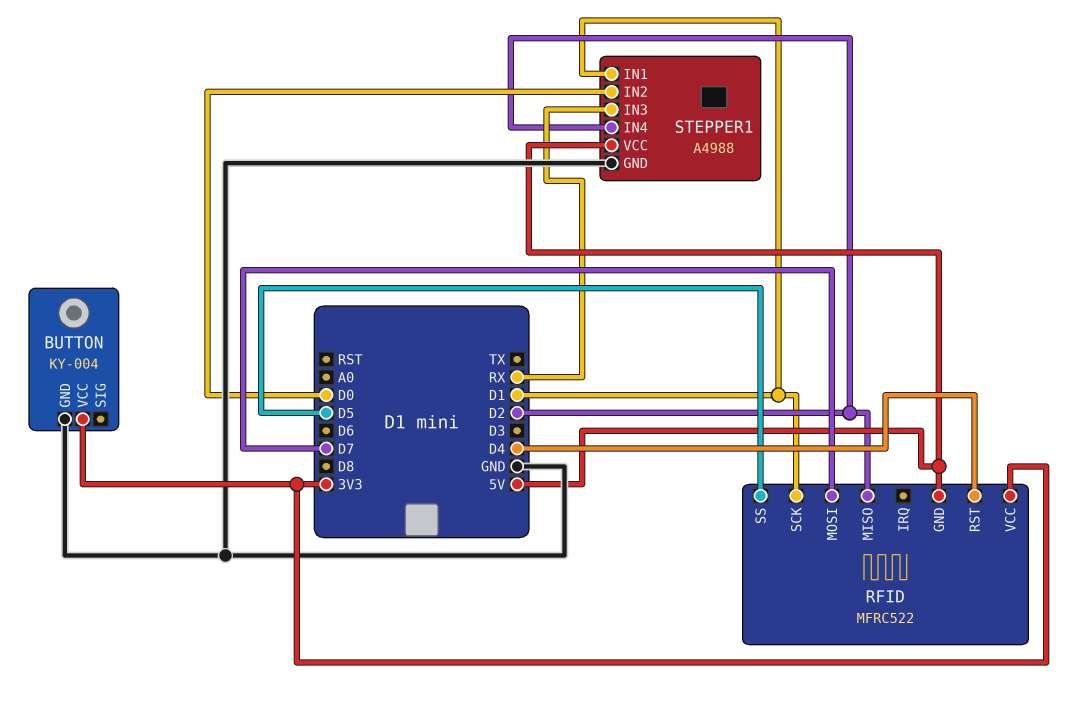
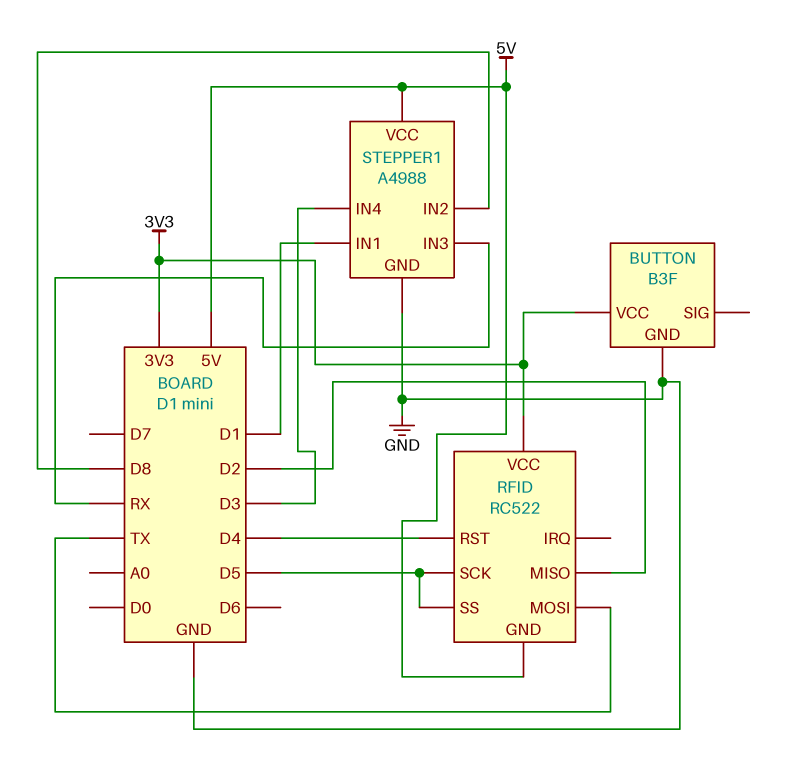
BUTTON: KY-004 -> B3F
RFID: MFRC522 -> RC522
RFID pin MOSI: D7 -> TX
RFID pin SCK: D1 -> D5
STEPPER1 pin IN2: D0 -> D8
STEPPER1 pin IN4: D2 -> D3

